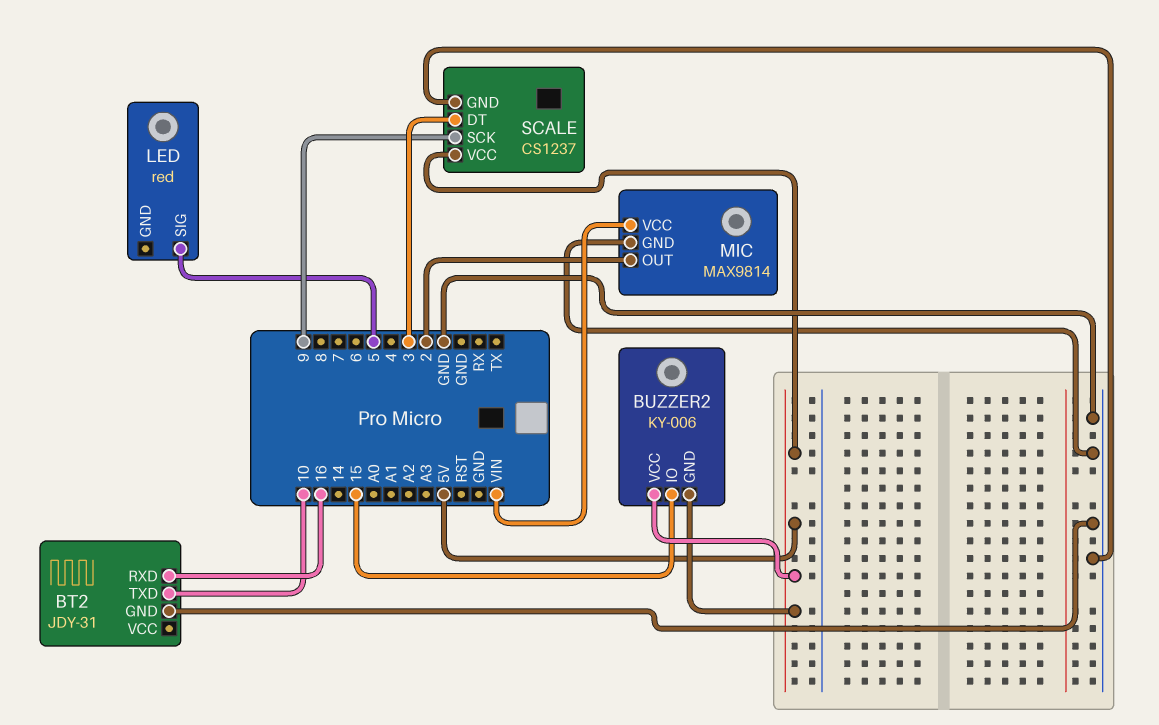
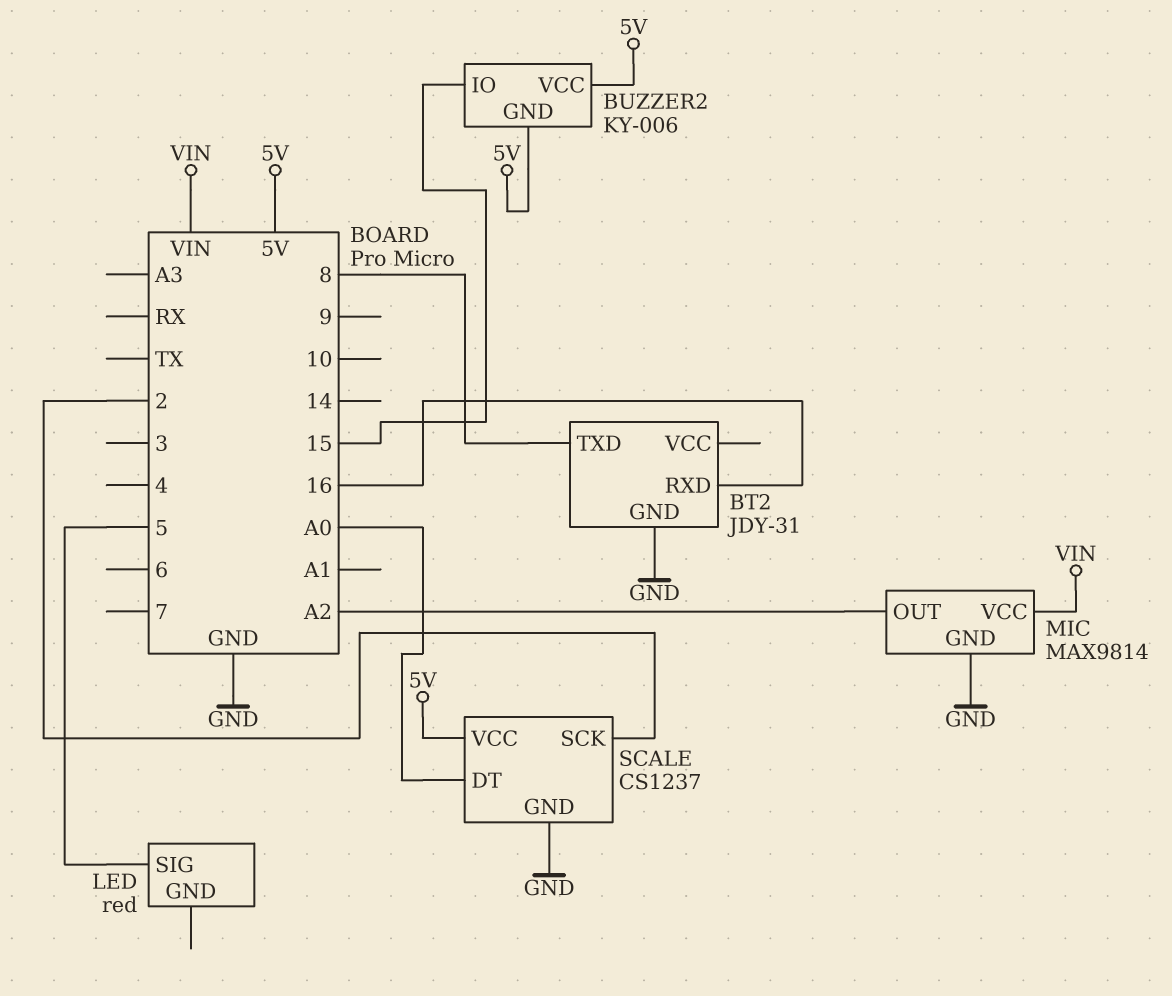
BT2 pin TXD: 10 -> 8
MIC pin OUT: 2 -> A2
SCALE pin DT: 3 -> A0
SCALE pin SCK: 9 -> 2

